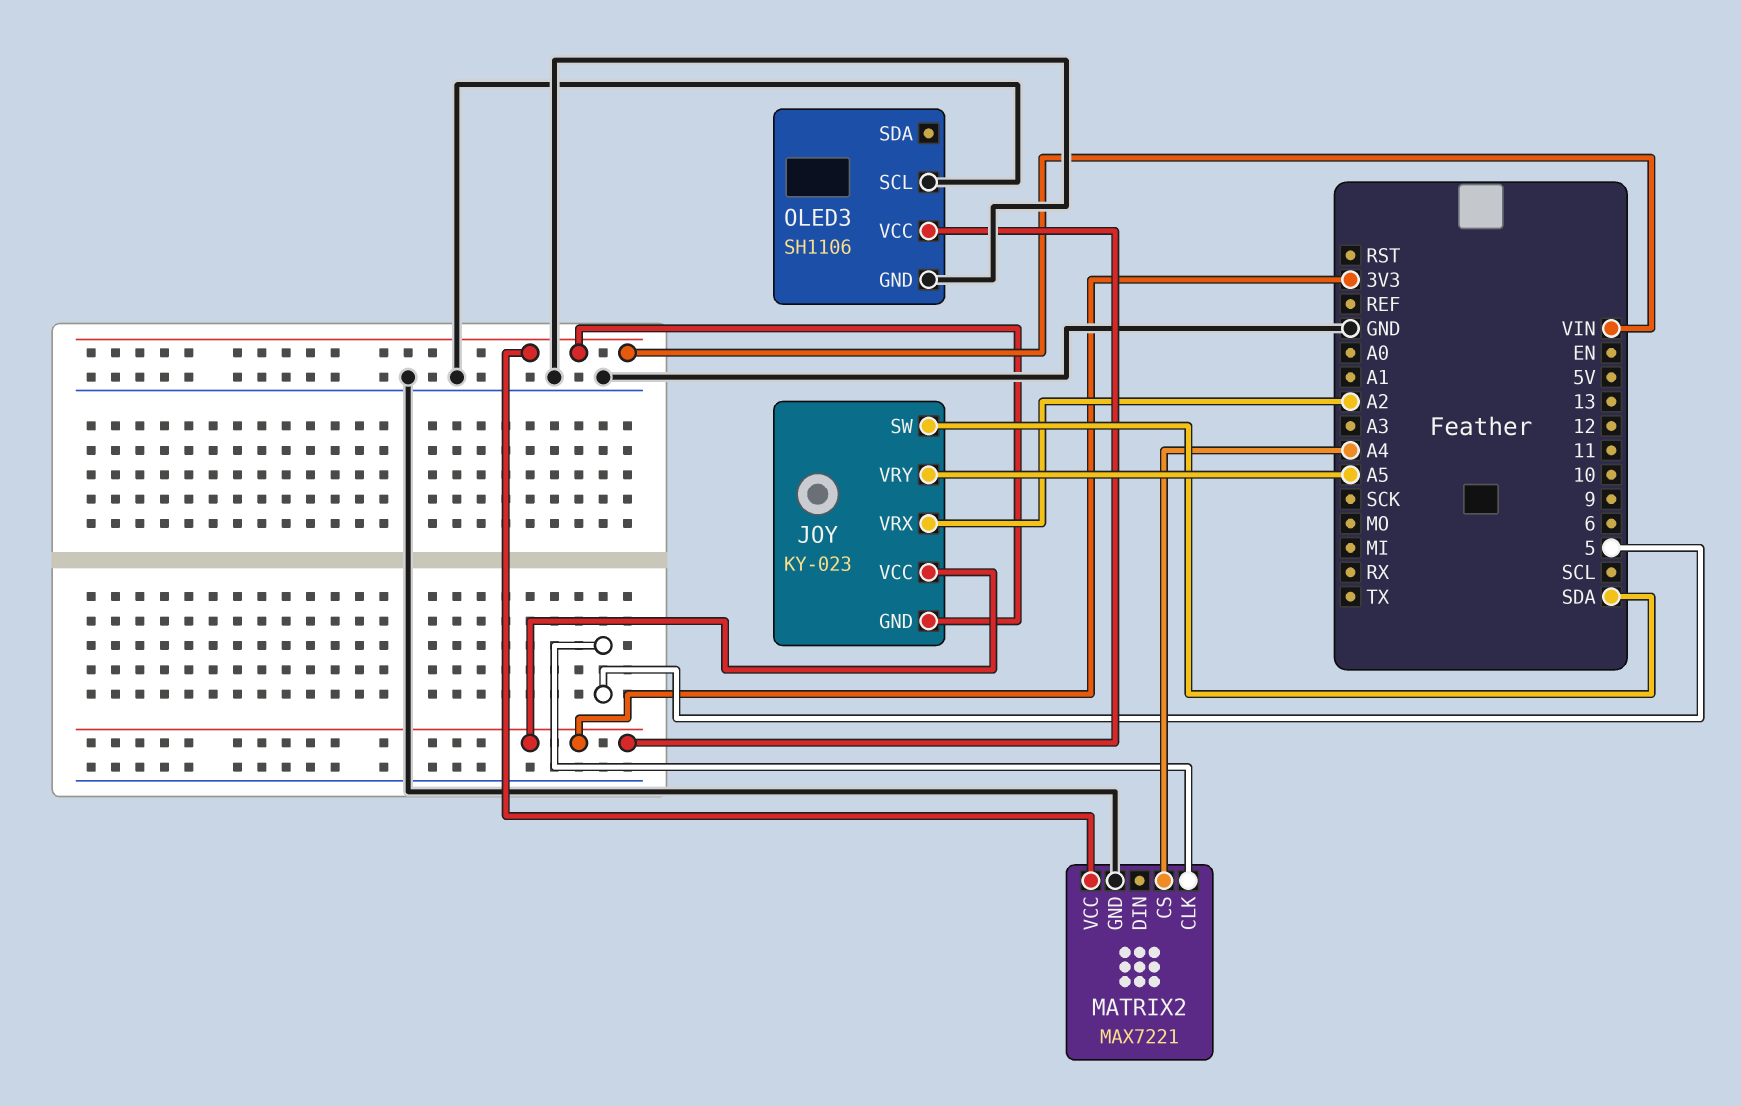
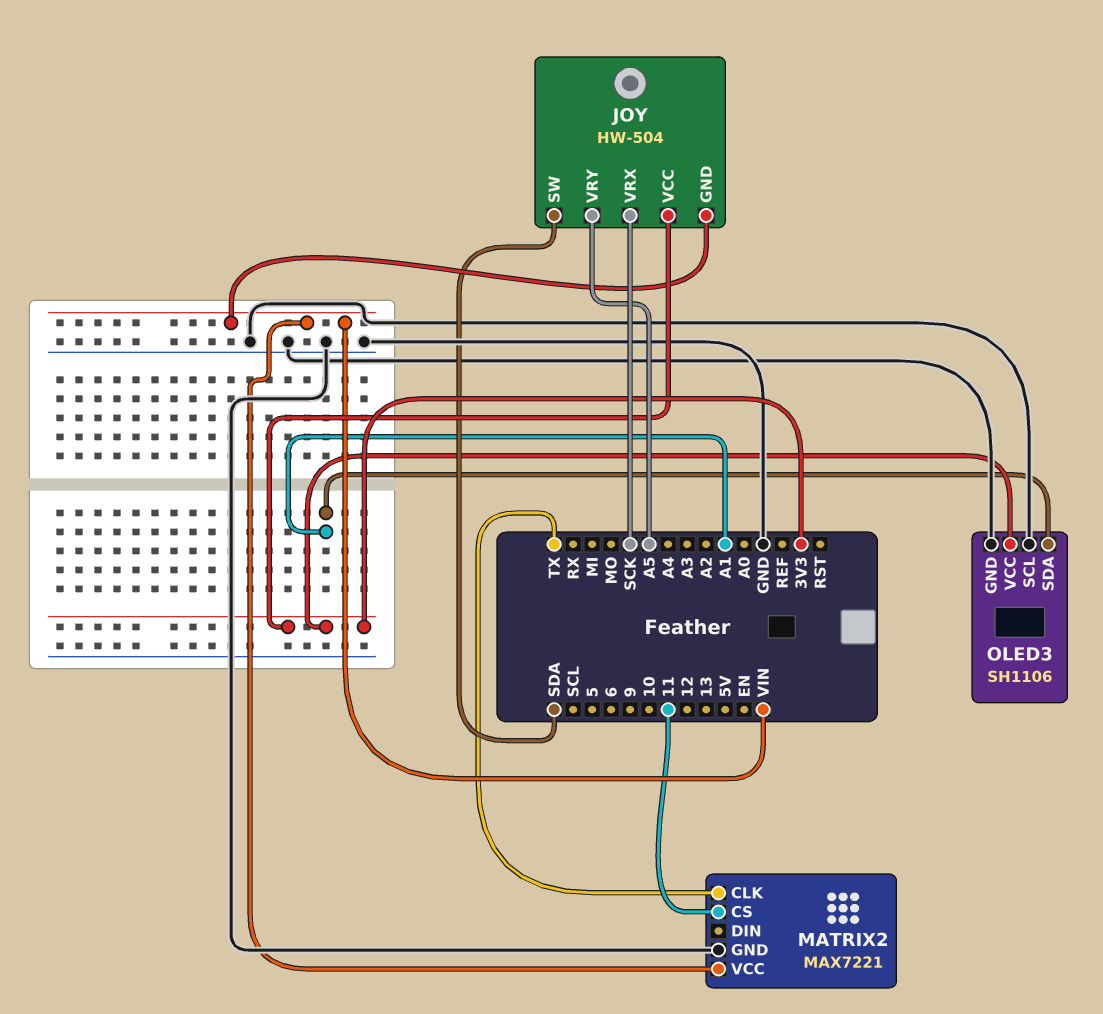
JOY: KY-023 -> HW-504
JOY pin VRX: A2 -> SCK
MATRIX2 pin CLK: 5 -> TX
MATRIX2 pin CS: A4 -> 11
OLED3 pin SDA: none -> A1

